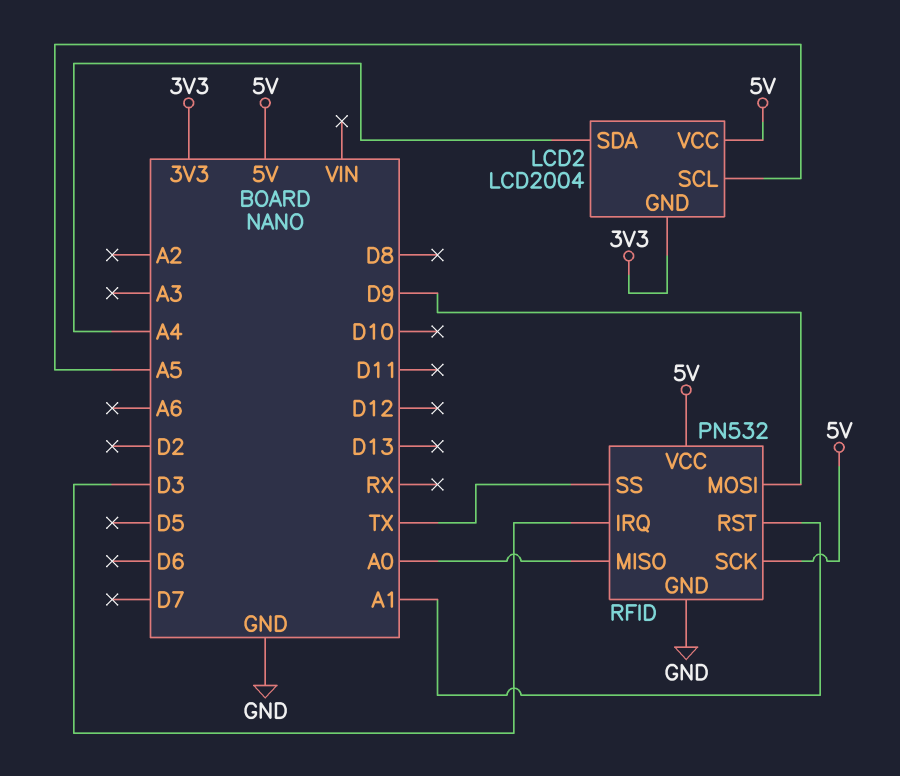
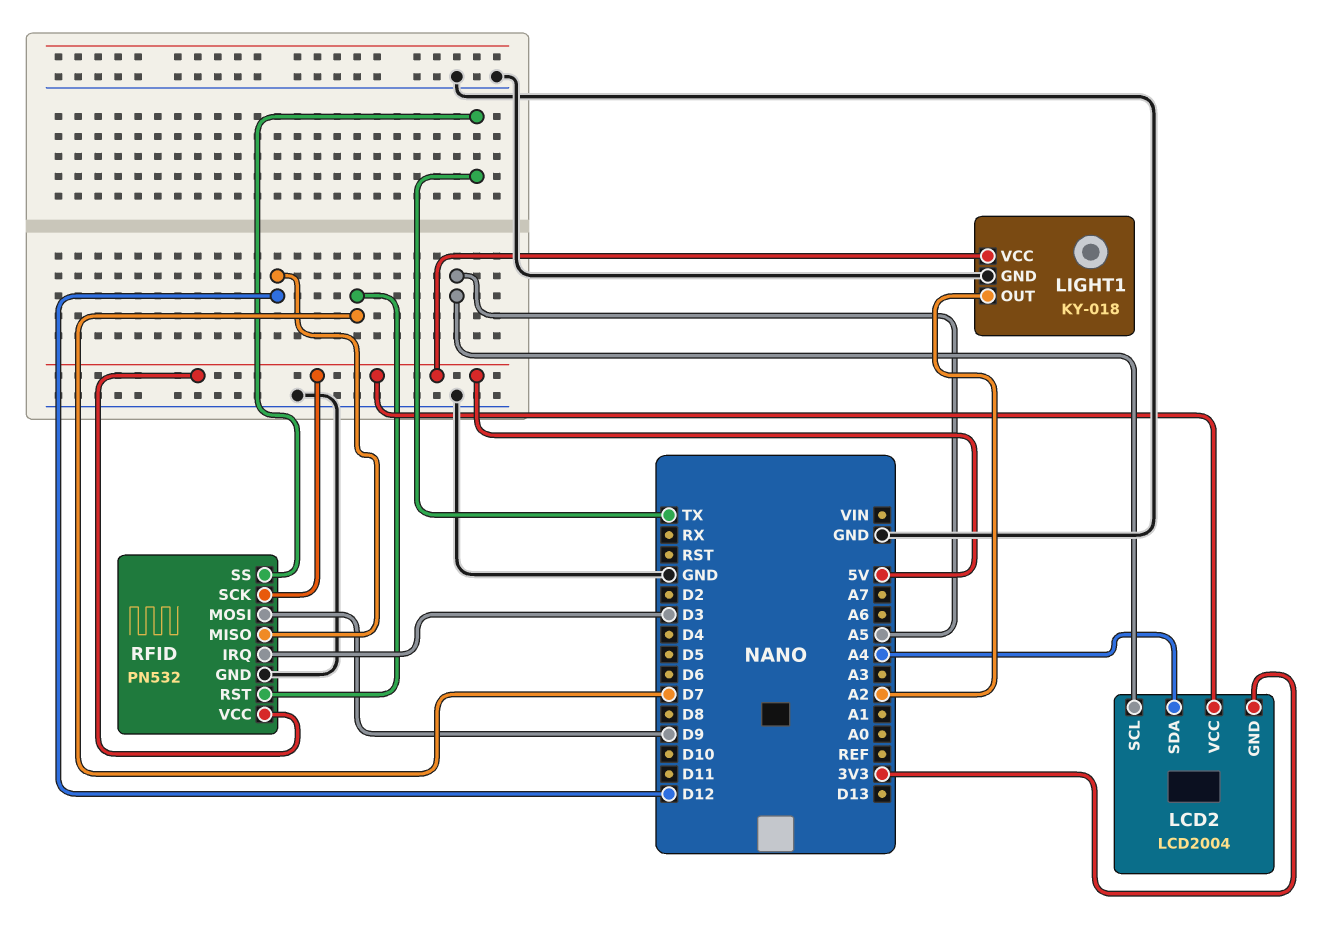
LIGHT1: none -> KY-018
LIGHT1 pin GND: none -> GND
LIGHT1 pin OUT: none -> A2
LIGHT1 pin VCC: none -> 5V
RFID pin MISO: A0 -> D12
RFID pin RST: A1 -> D7

